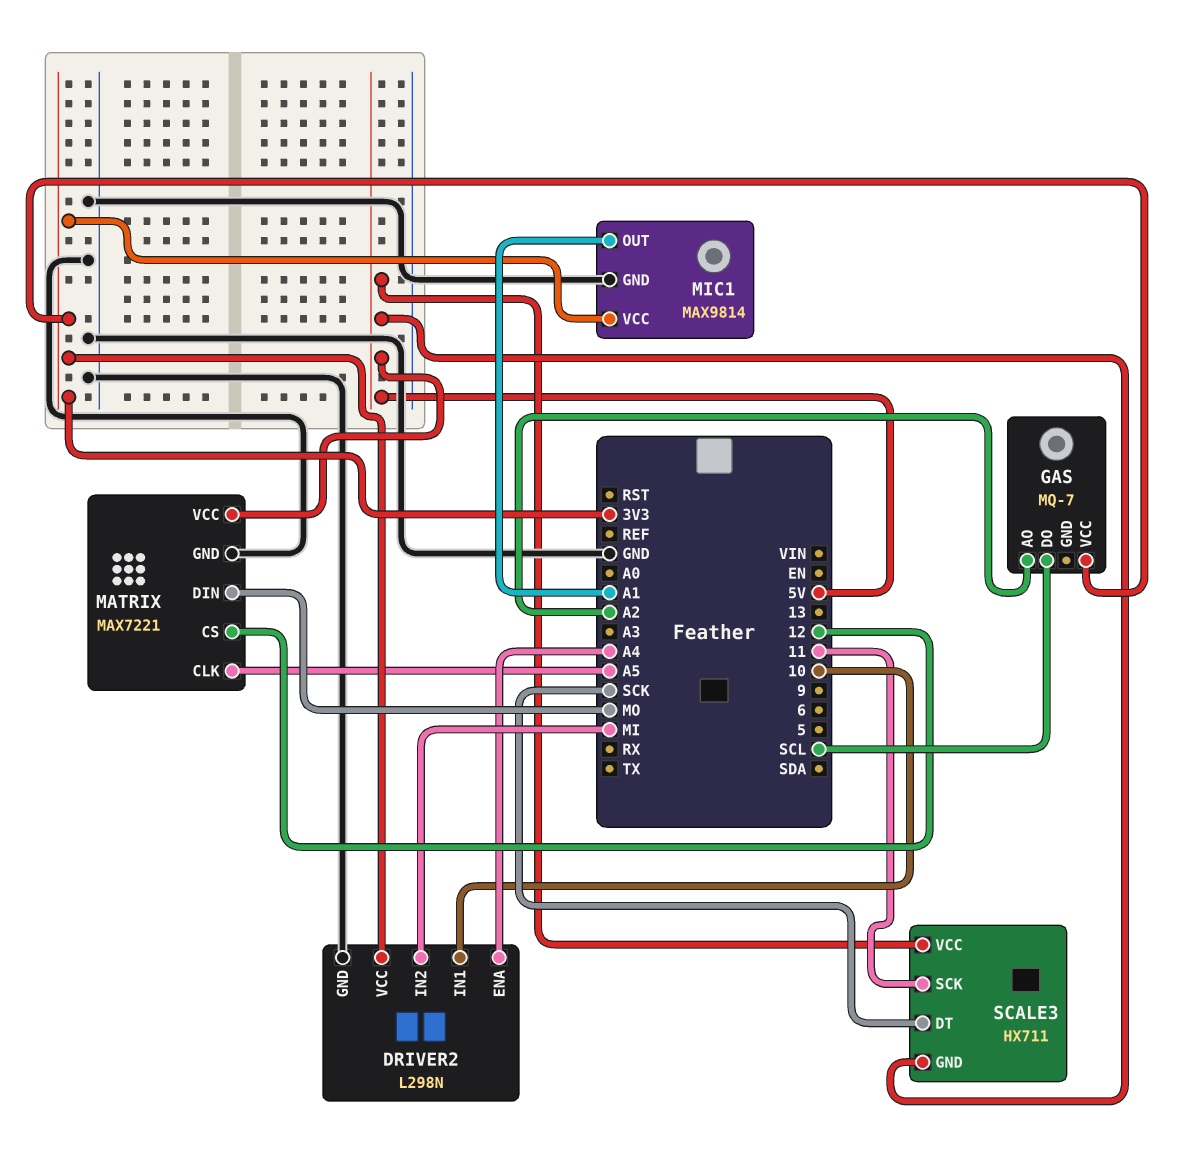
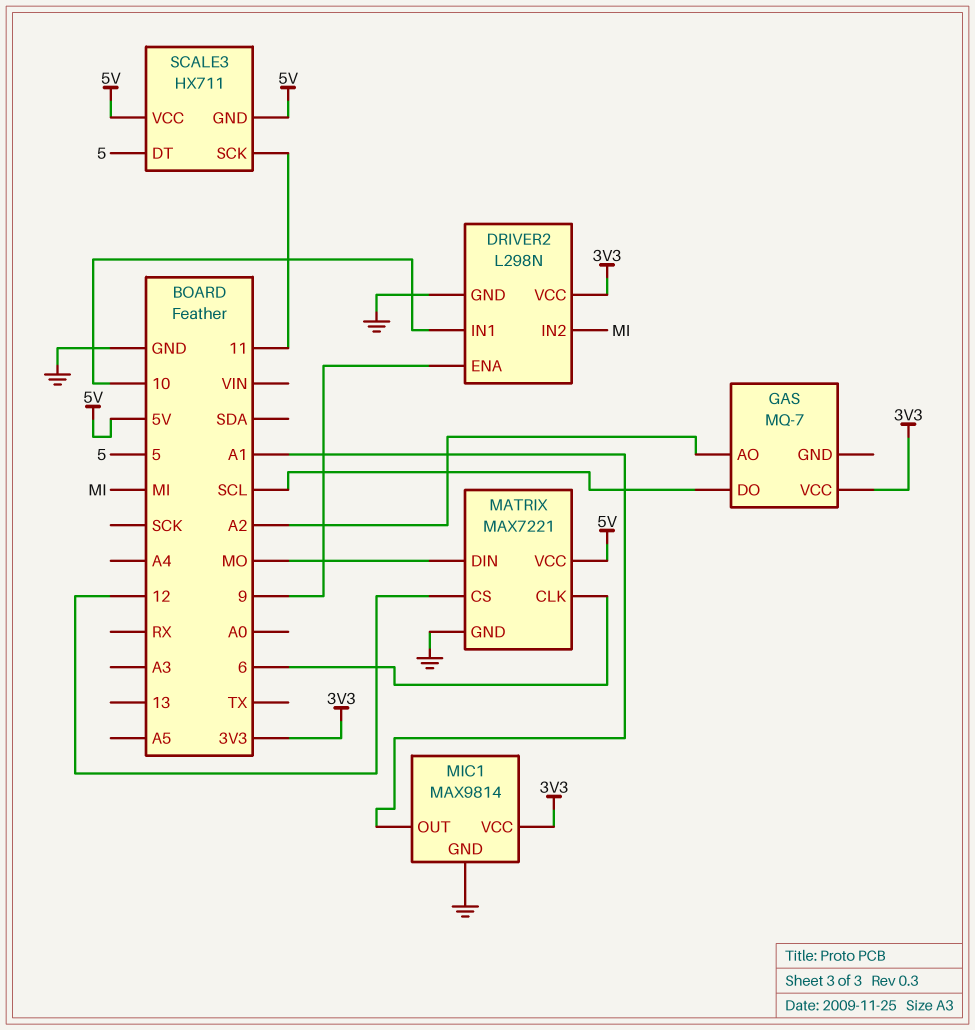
DRIVER2 pin ENA: A4 -> 9
MATRIX pin CLK: A5 -> 6
SCALE3 pin DT: SCK -> 5

